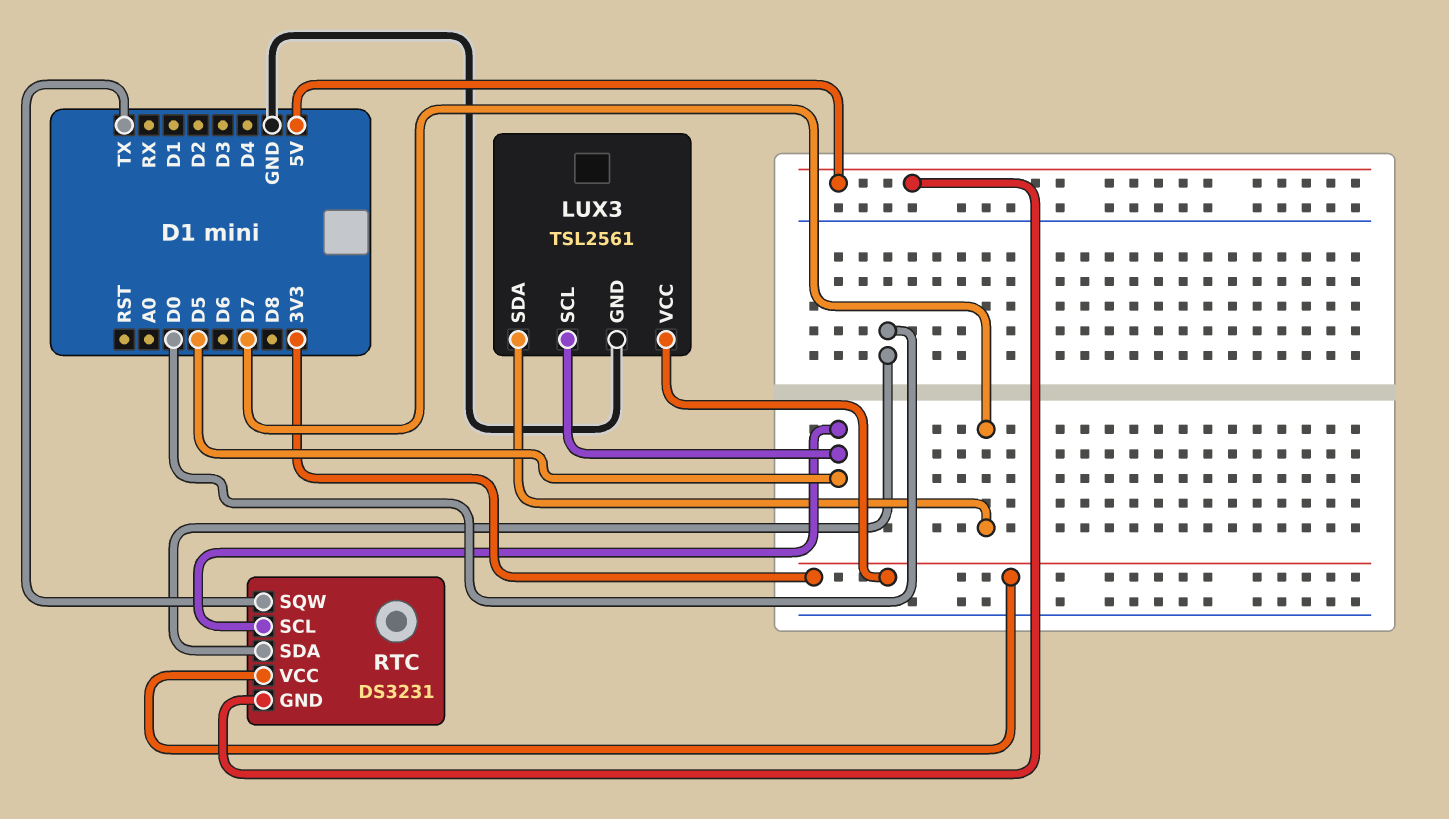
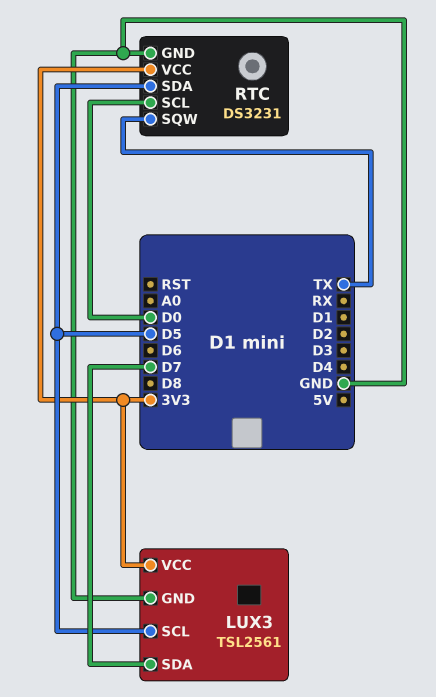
RTC pin GND: 5V -> GND
RTC pin SCL: D5 -> D0
RTC pin SDA: D0 -> D5

